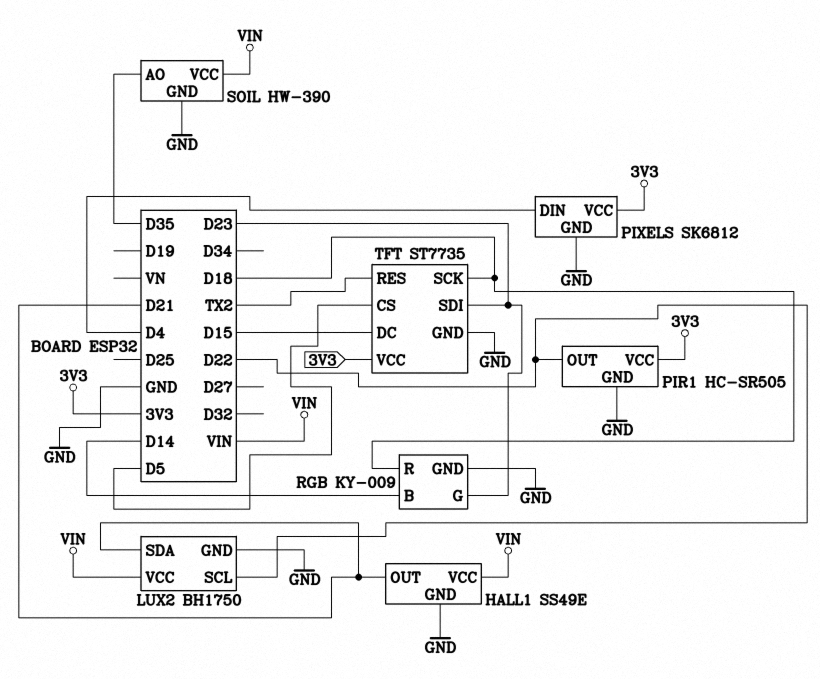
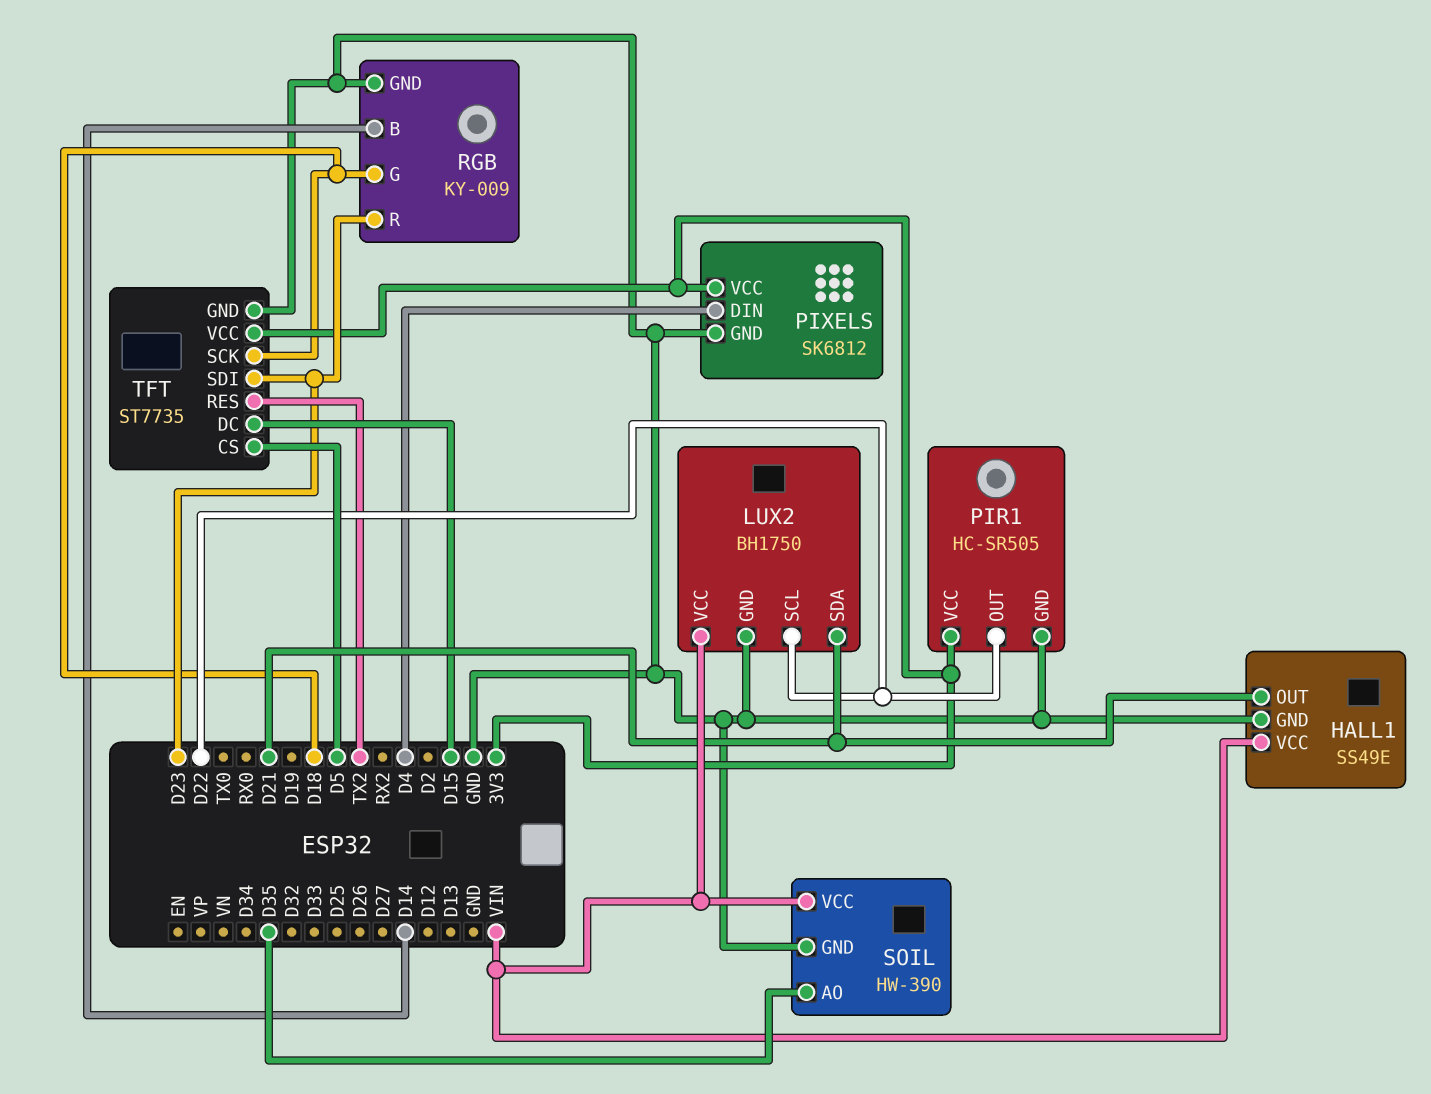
RGB pin G: D23 -> D18
RGB pin R: D18 -> D23

